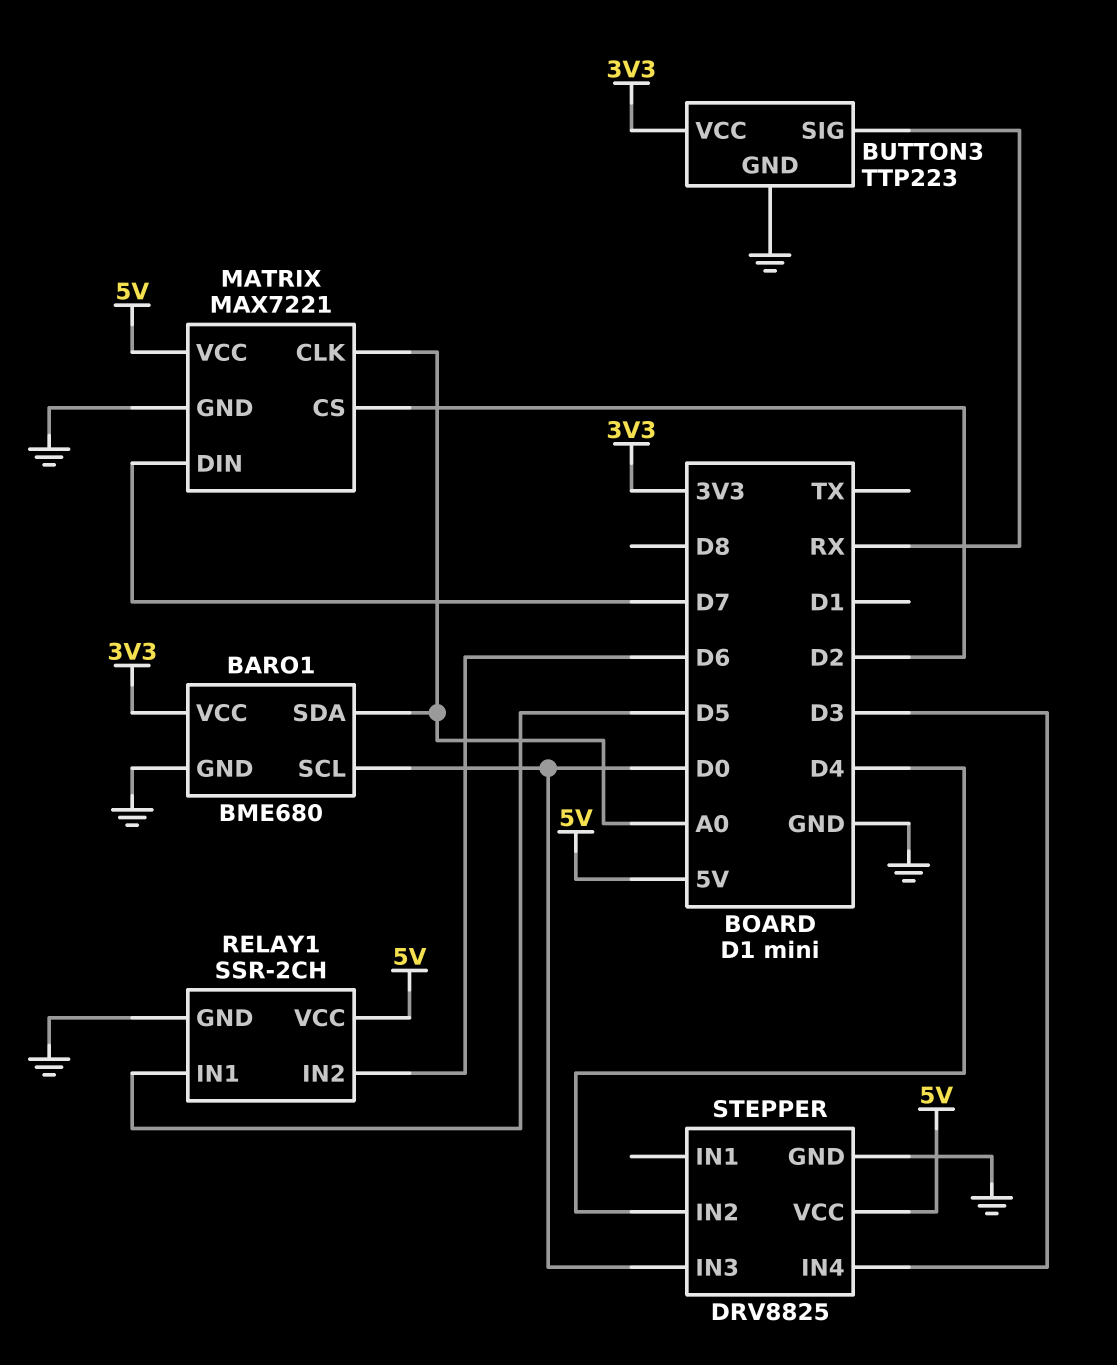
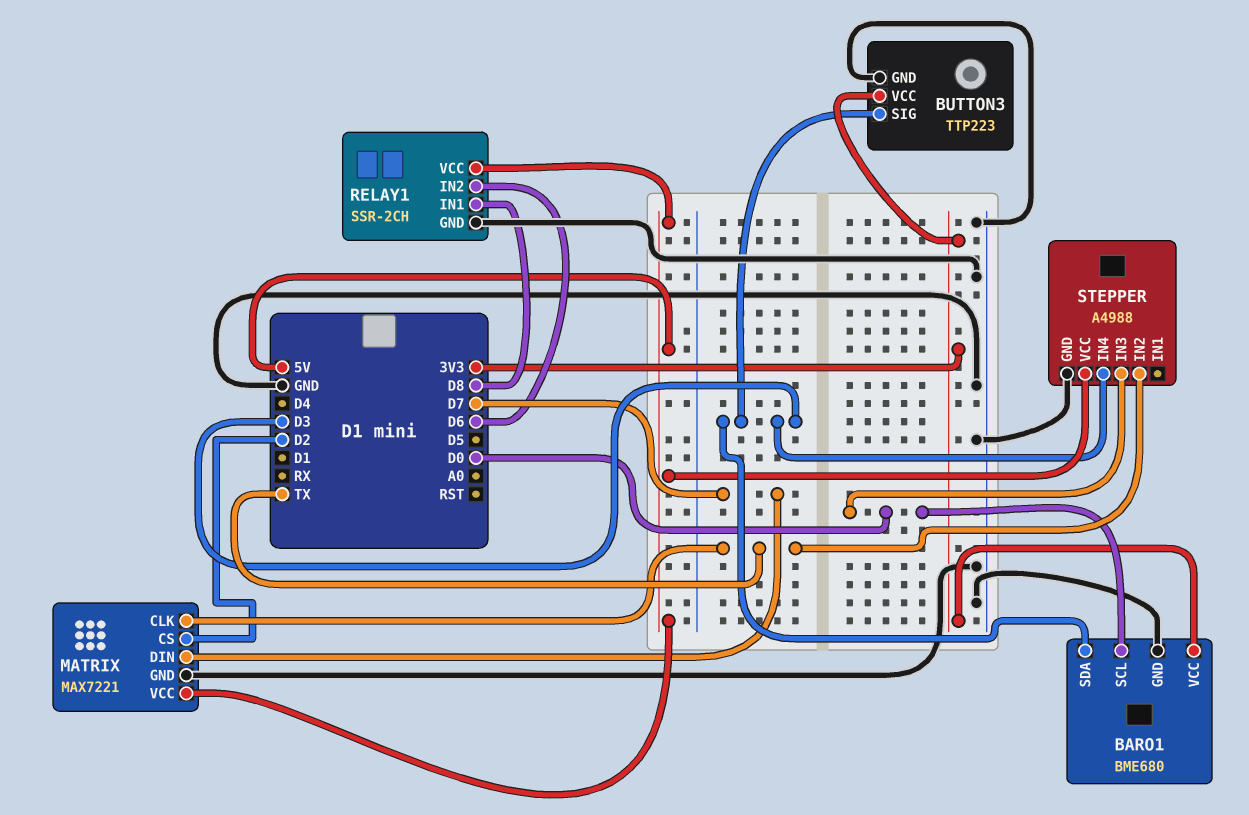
BARO1 pin SDA: A0 -> D3
BUTTON3 pin SIG: RX -> D3
MATRIX pin CLK: A0 -> TX
RELAY1 pin IN1: D5 -> D8
STEPPER: DRV8825 -> A4988
STEPPER pin IN2: D4 -> TX

